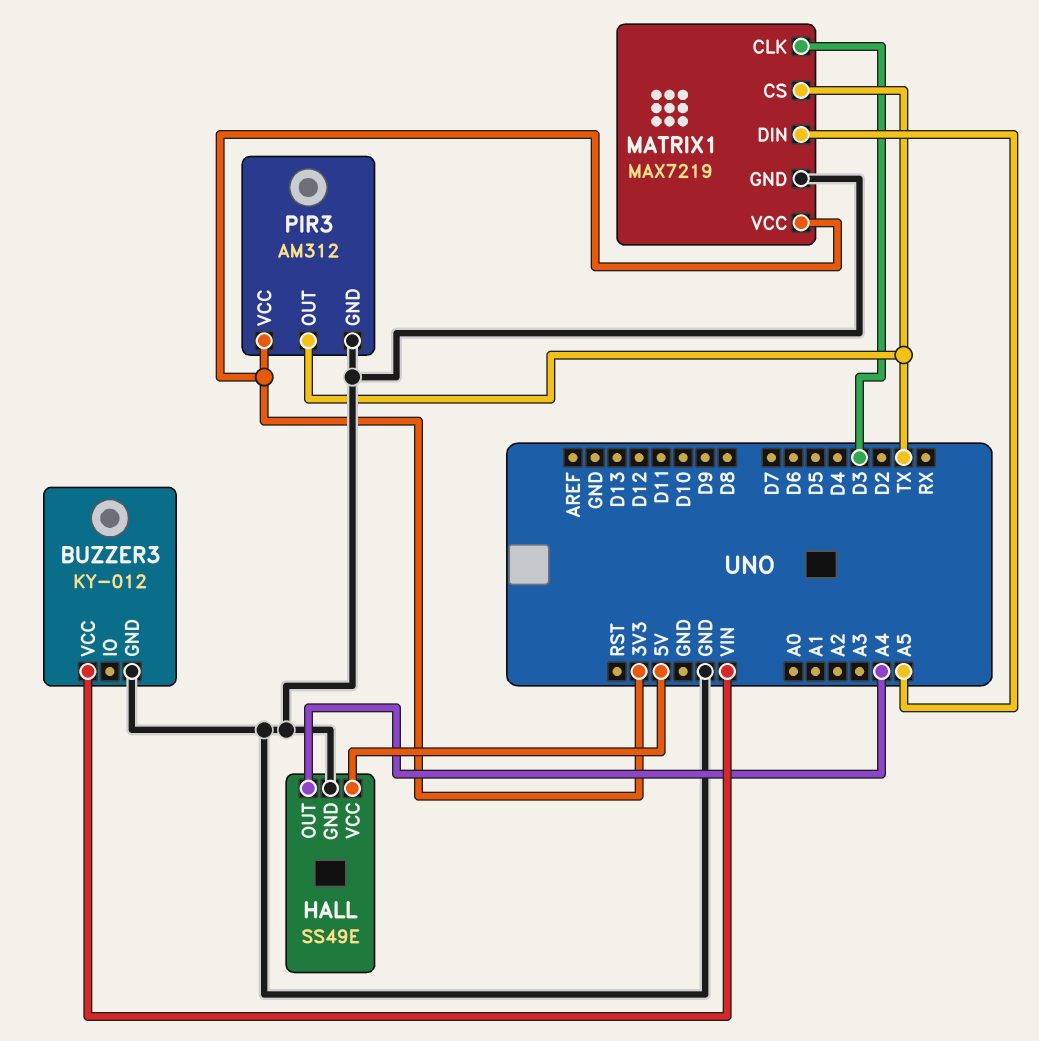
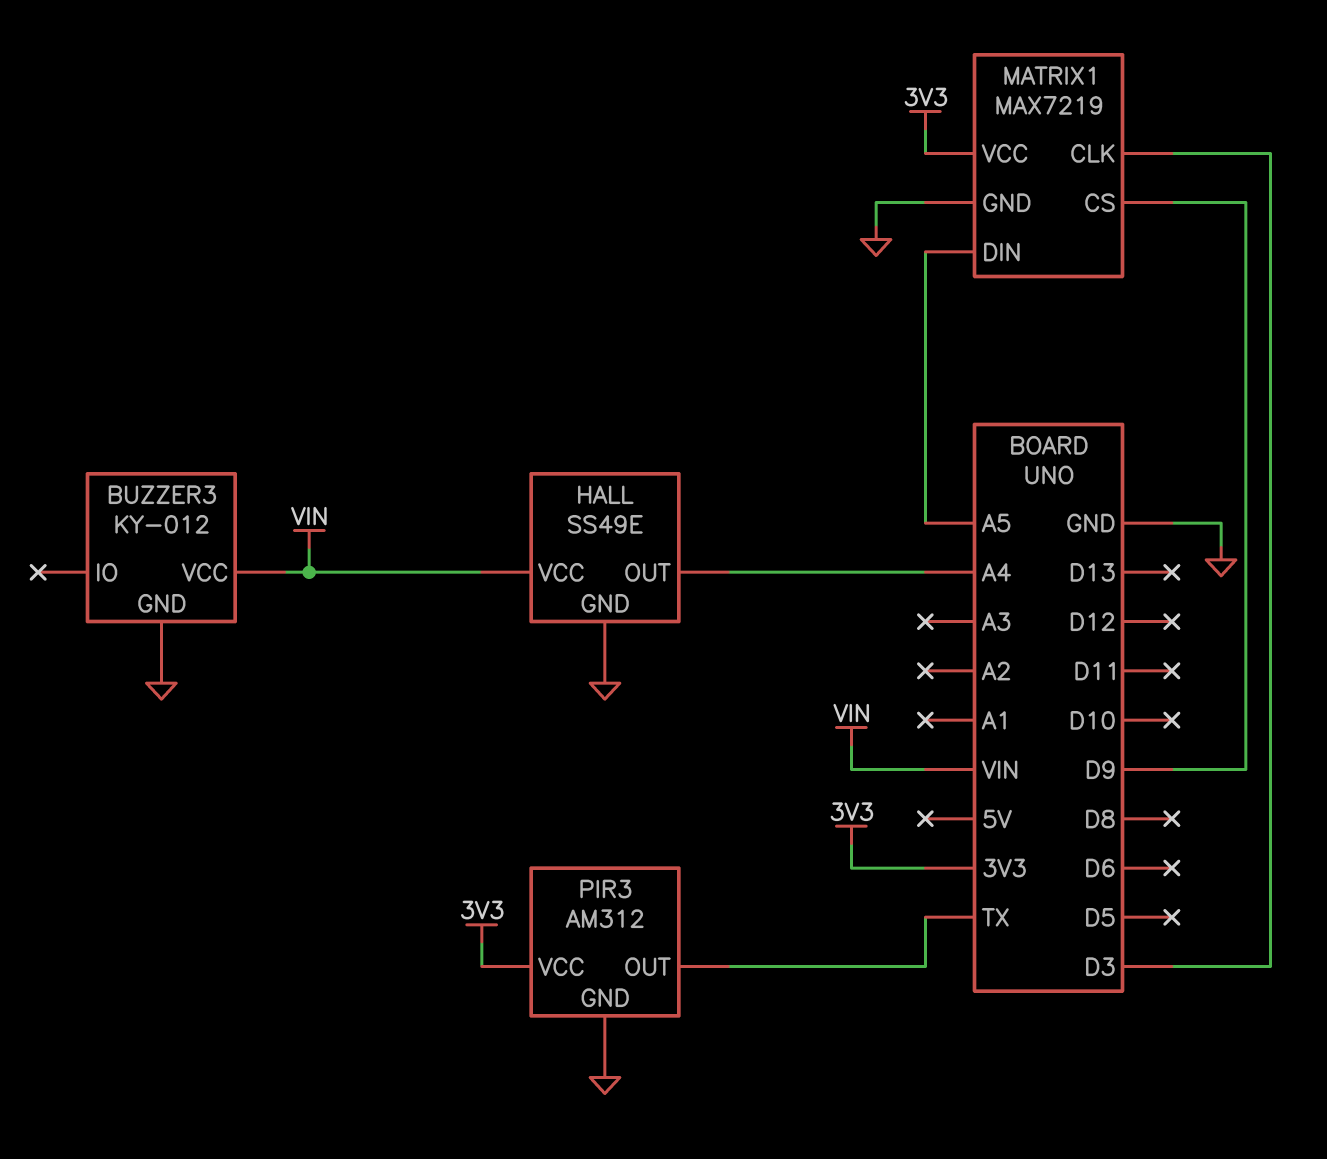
HALL pin VCC: 5V -> VIN
MATRIX1 pin CS: TX -> D9

